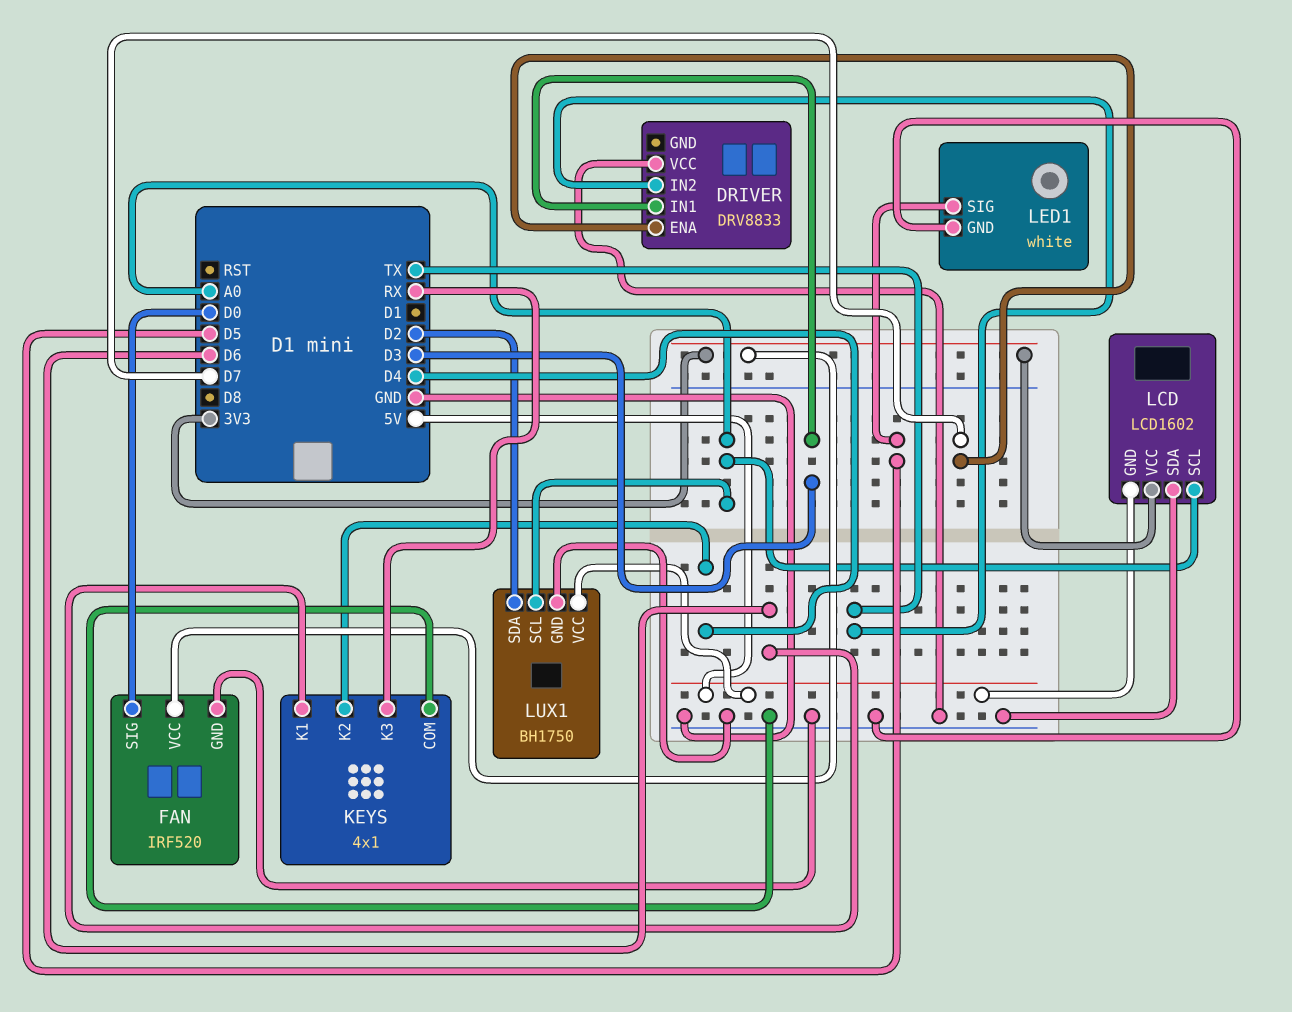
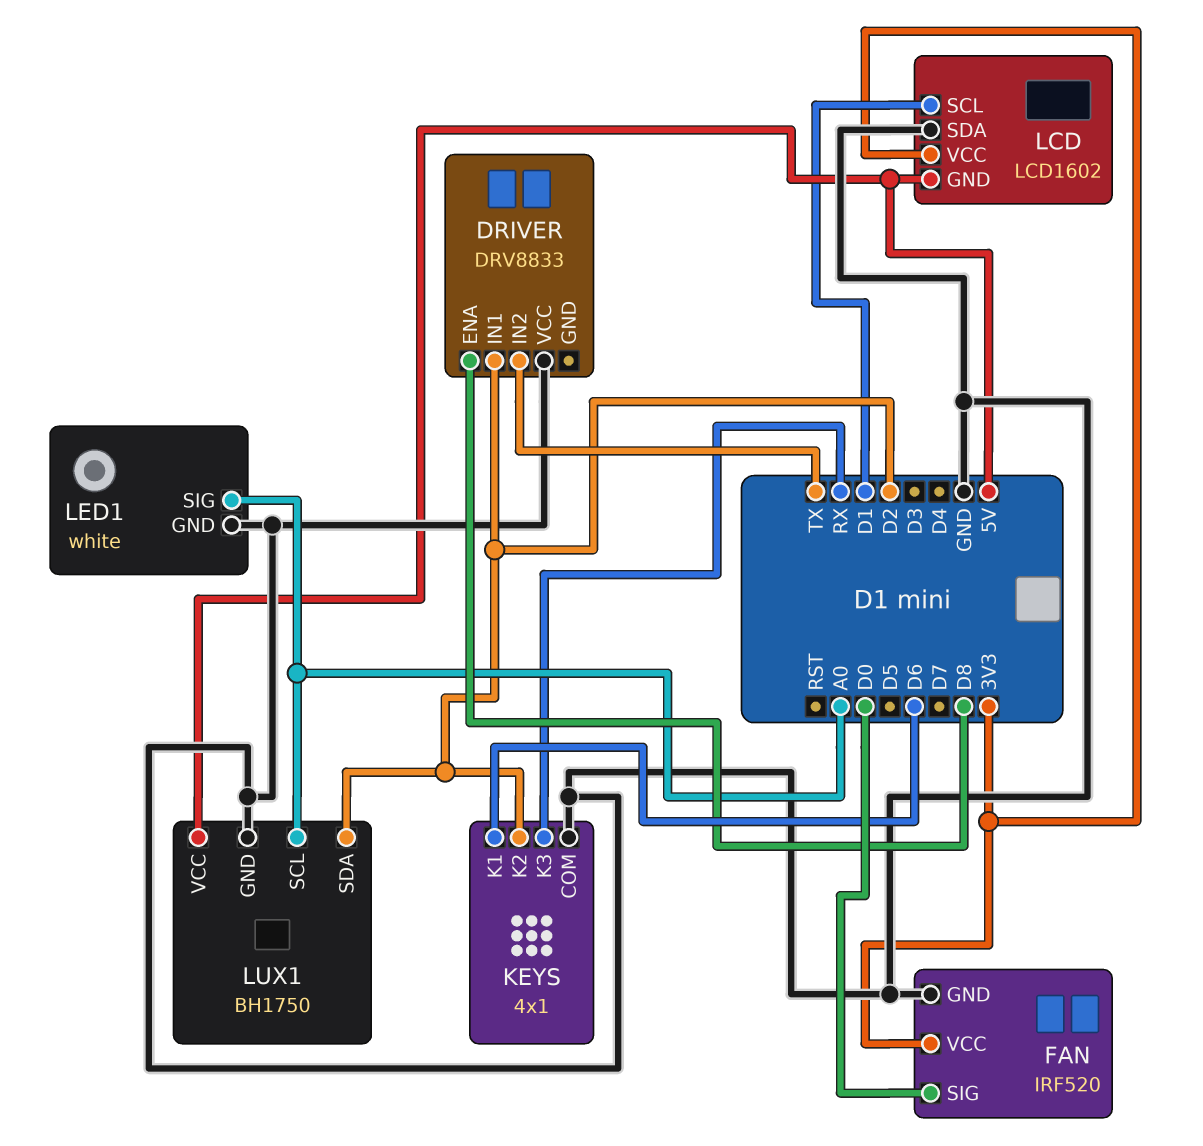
DRIVER pin ENA: D7 -> D8
DRIVER pin IN1: D3 -> D2
KEYS pin K2: D4 -> D2
LCD pin SCL: A0 -> D1
LED1 pin SIG: D5 -> A0

